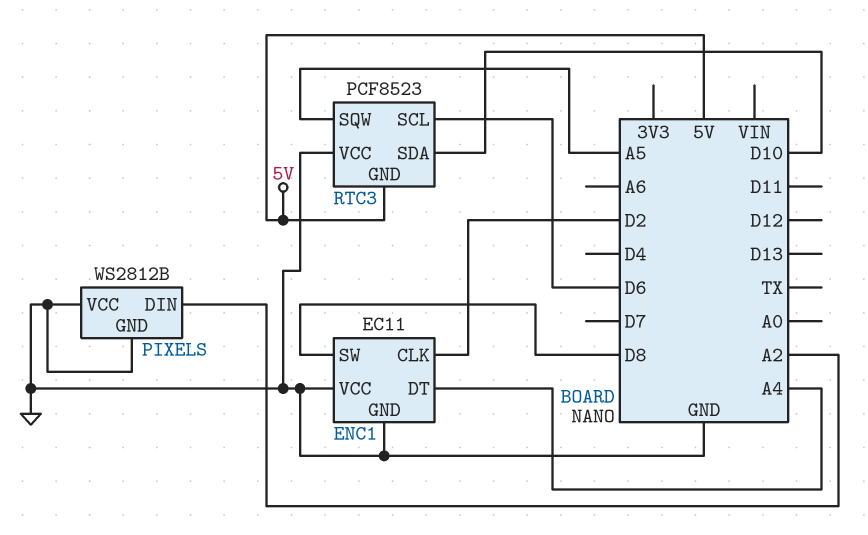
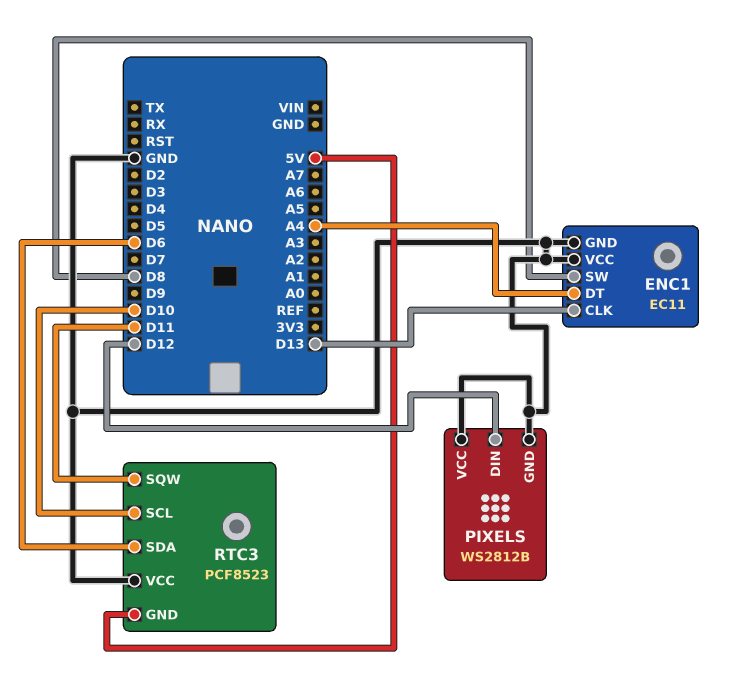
ENC1 pin CLK: D2 -> D13
PIXELS pin DIN: A2 -> D12
RTC3 pin SCL: D6 -> D10
RTC3 pin SDA: D10 -> D6
RTC3 pin SQW: A5 -> D11

